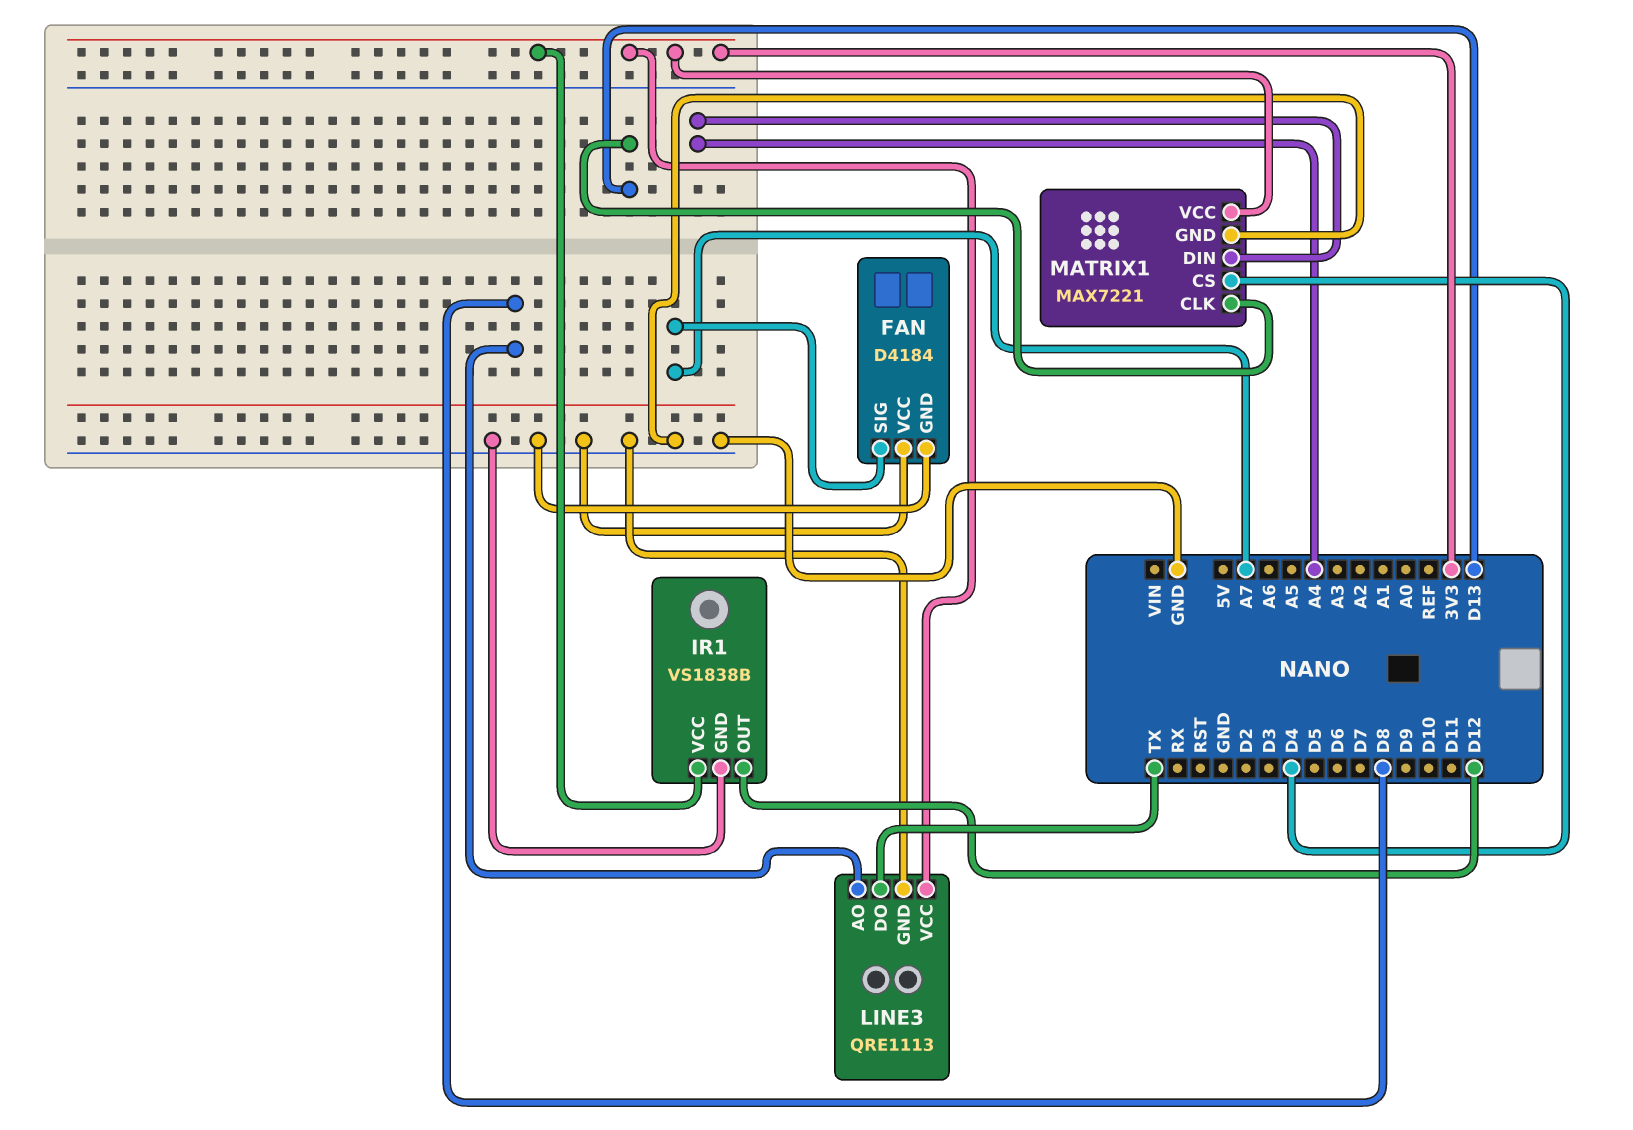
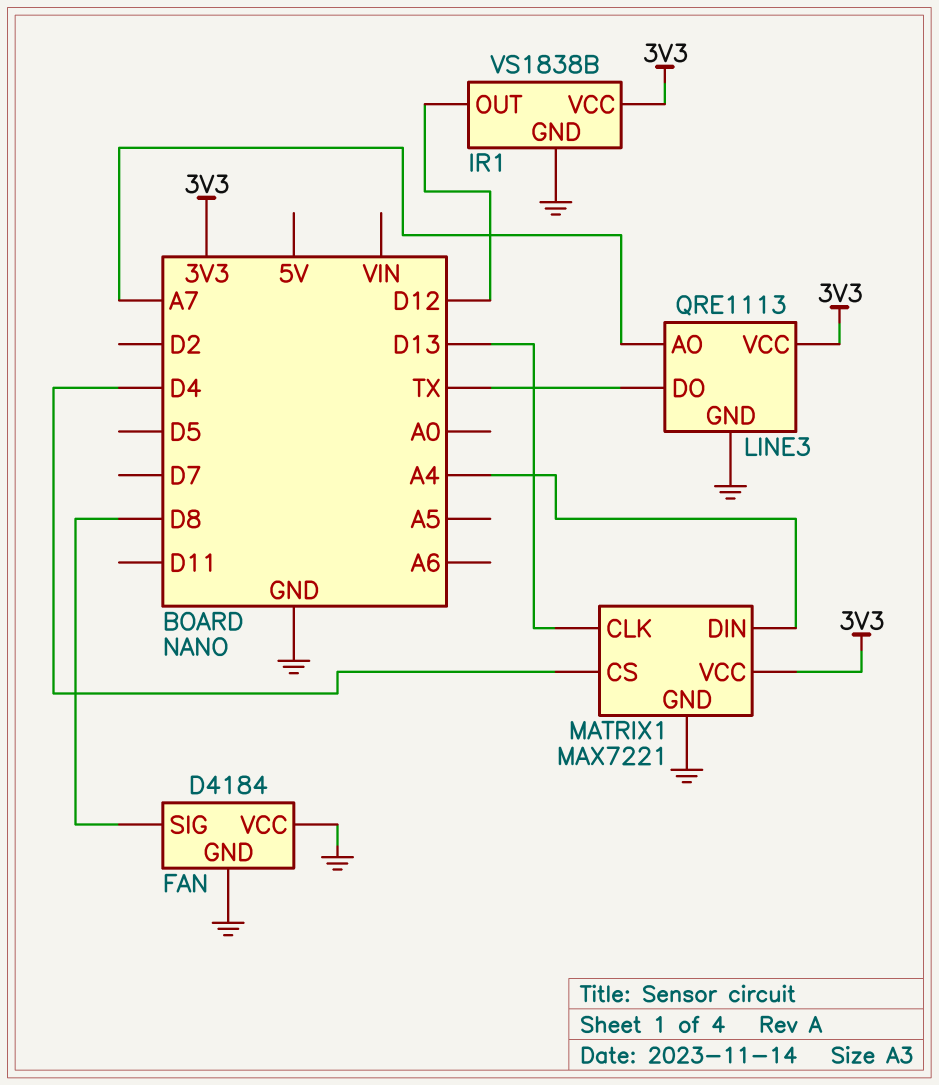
FAN pin SIG: A7 -> D8
LINE3 pin AO: D8 -> A7

